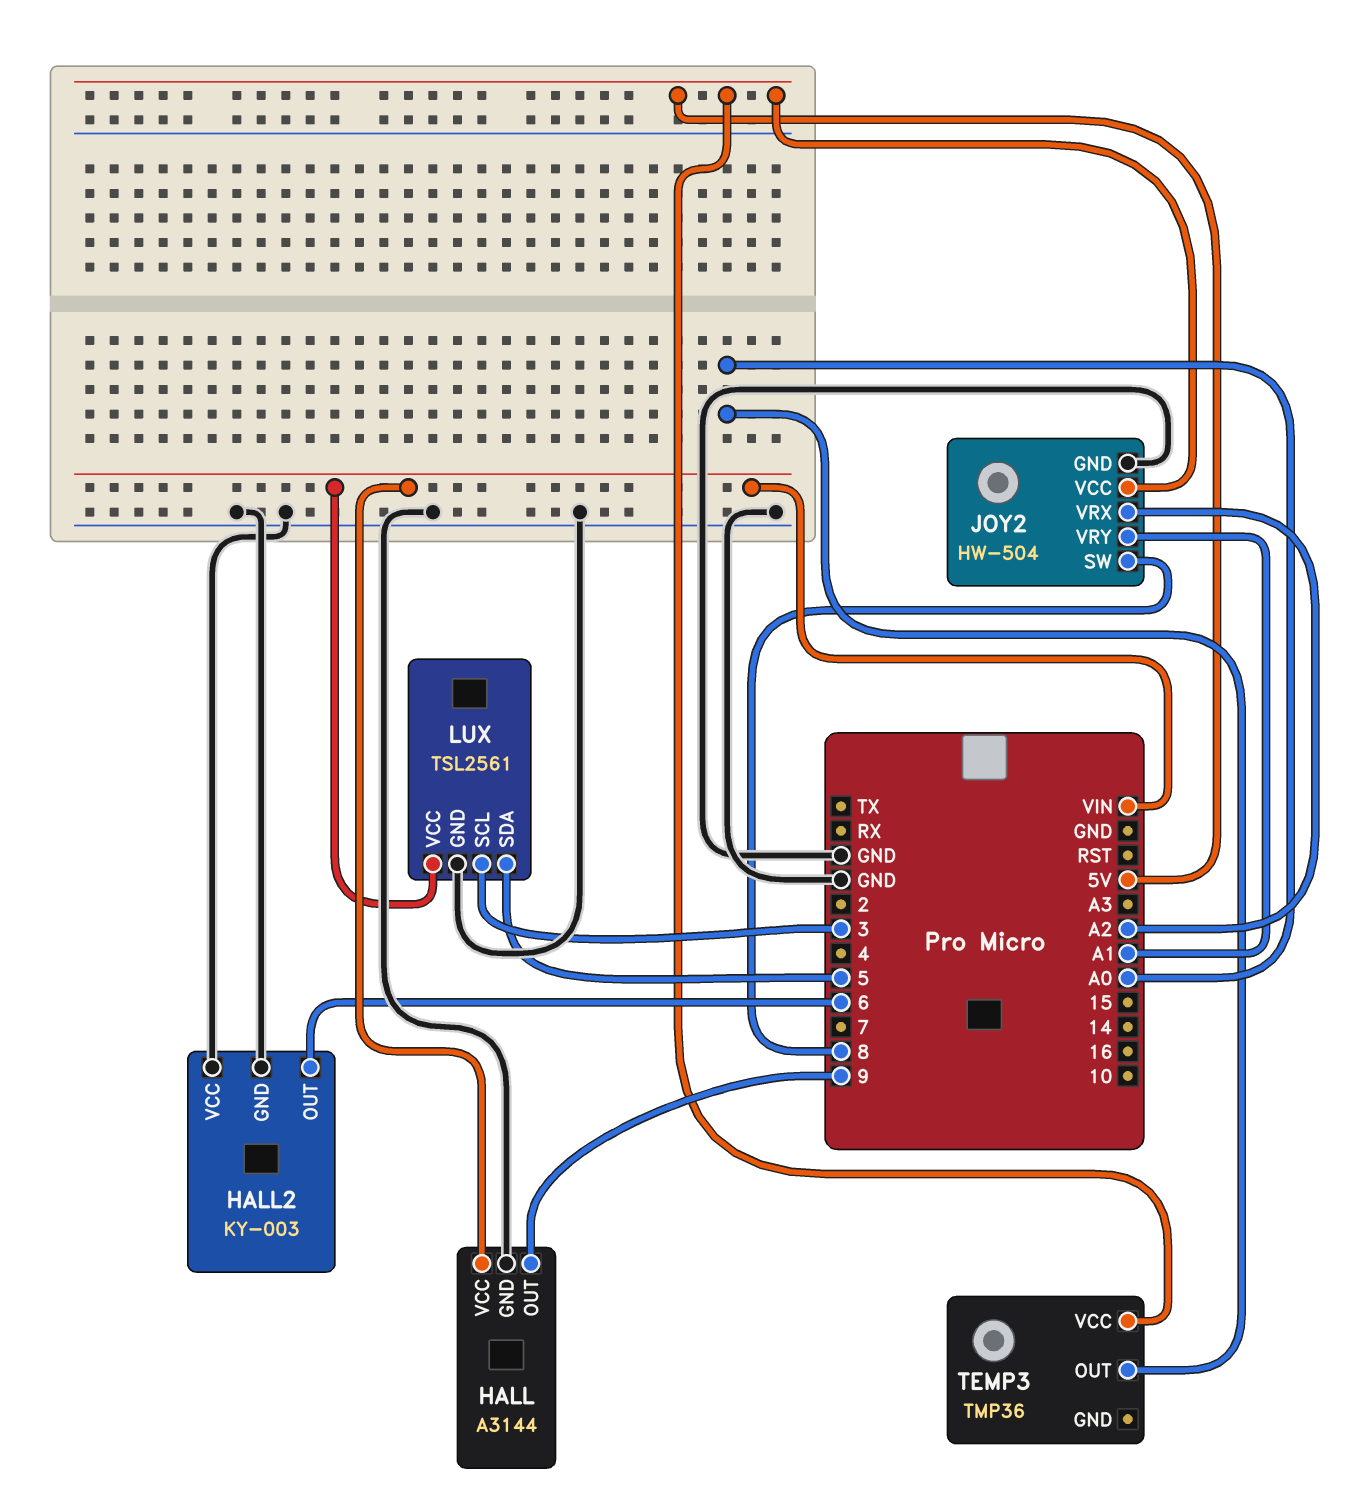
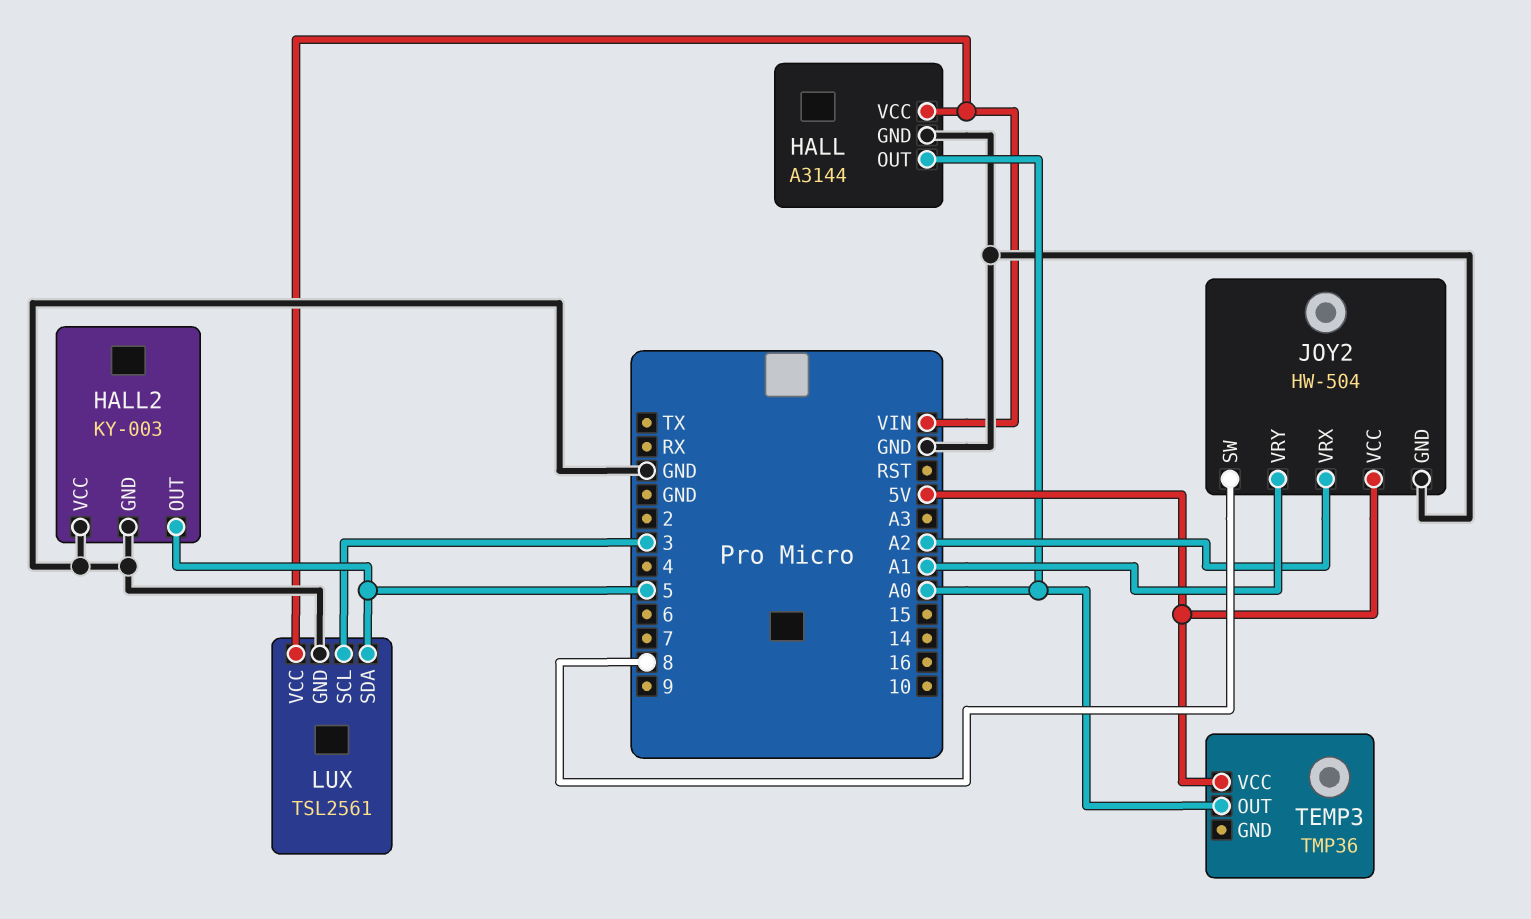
HALL pin OUT: 9 -> A0
HALL2 pin OUT: 6 -> 5

